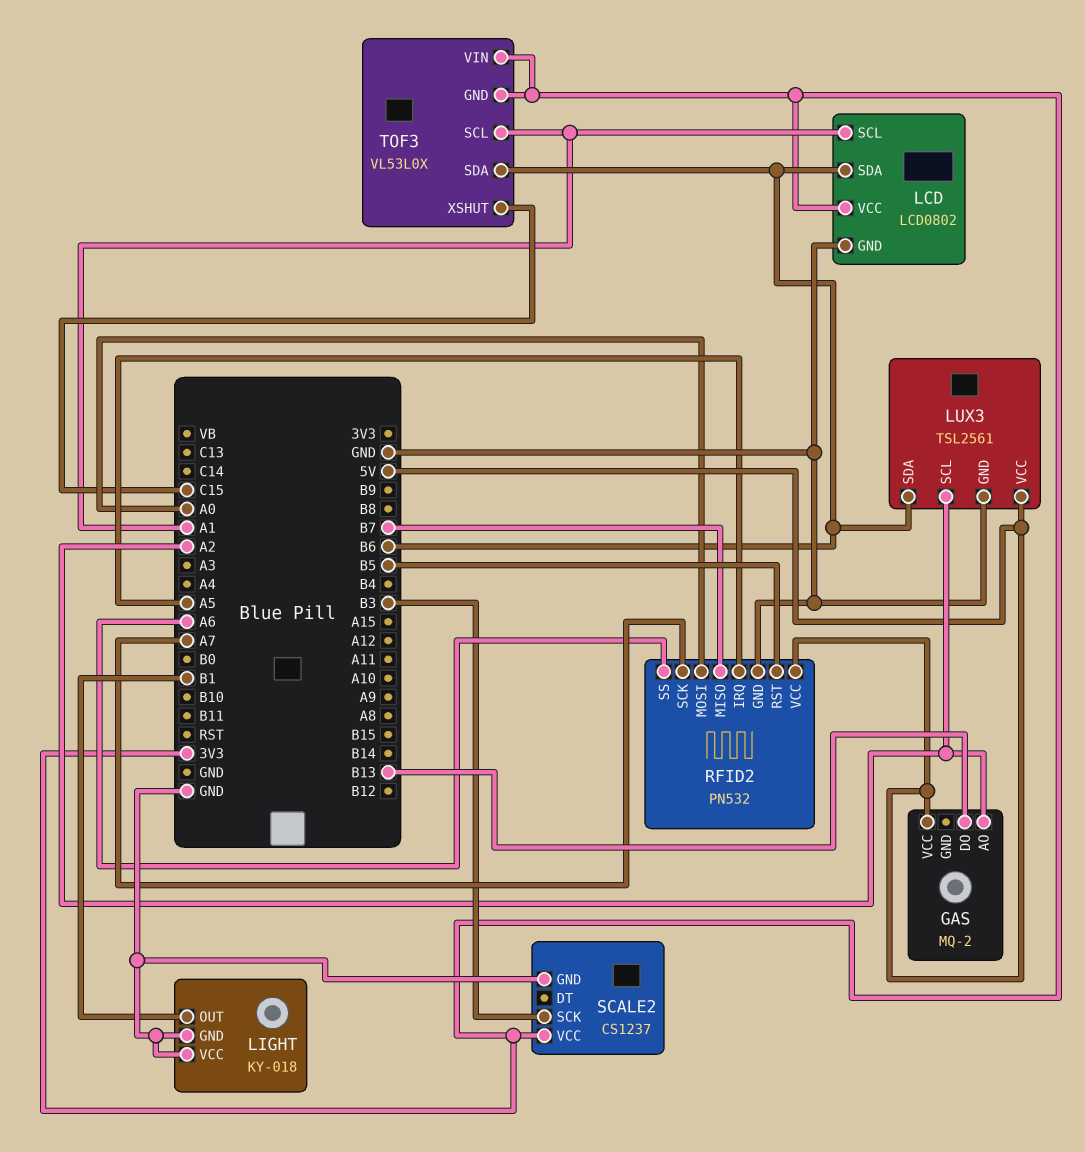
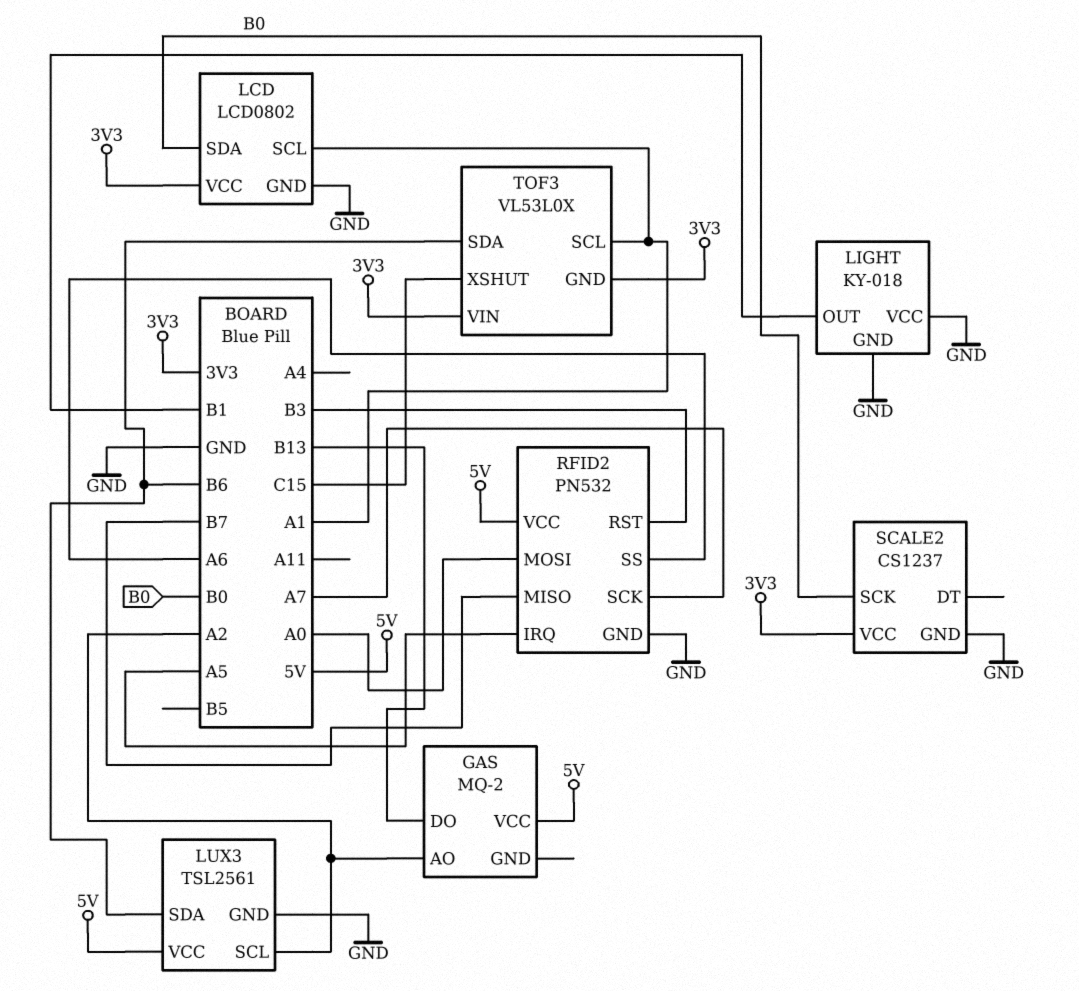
LCD pin SDA: B6 -> B0
RFID2 pin RST: B5 -> B3
SCALE2 pin SCK: B3 -> B0

